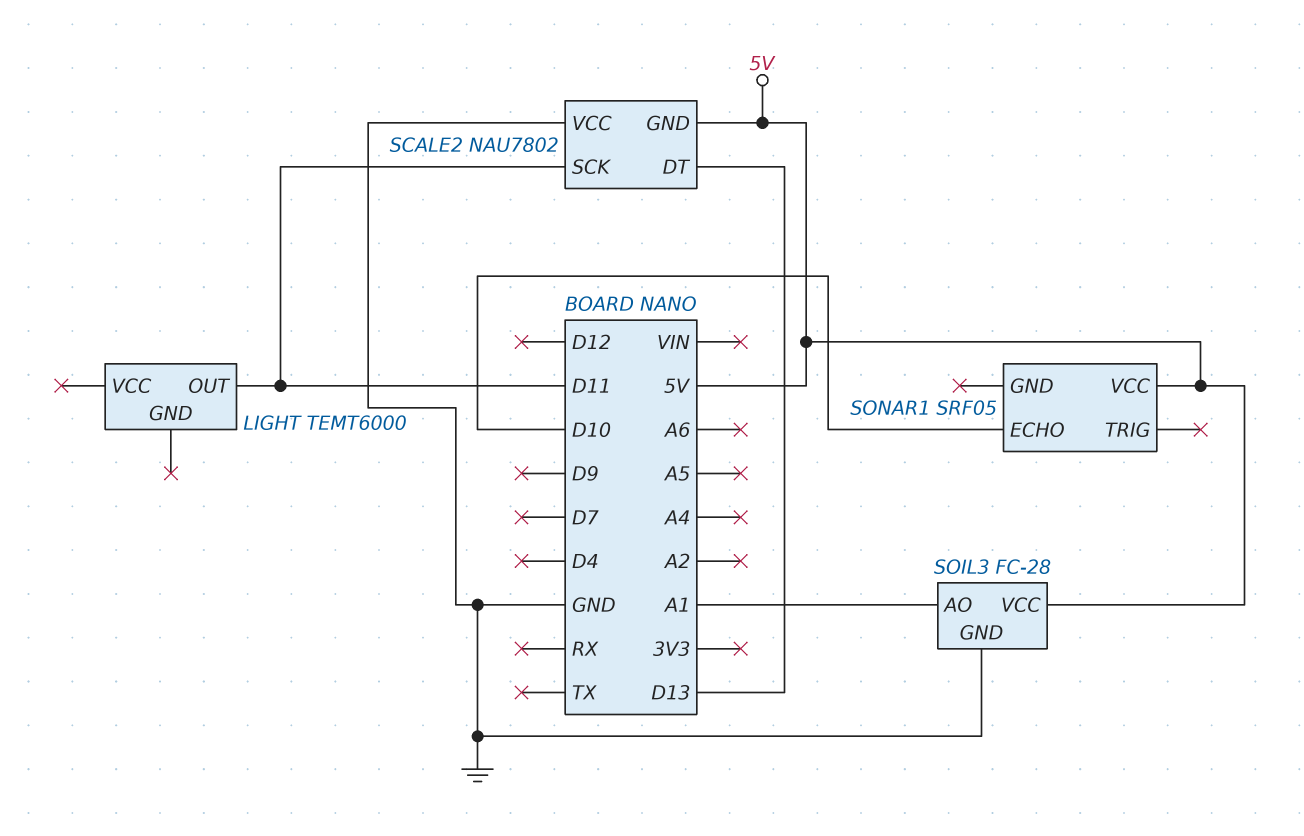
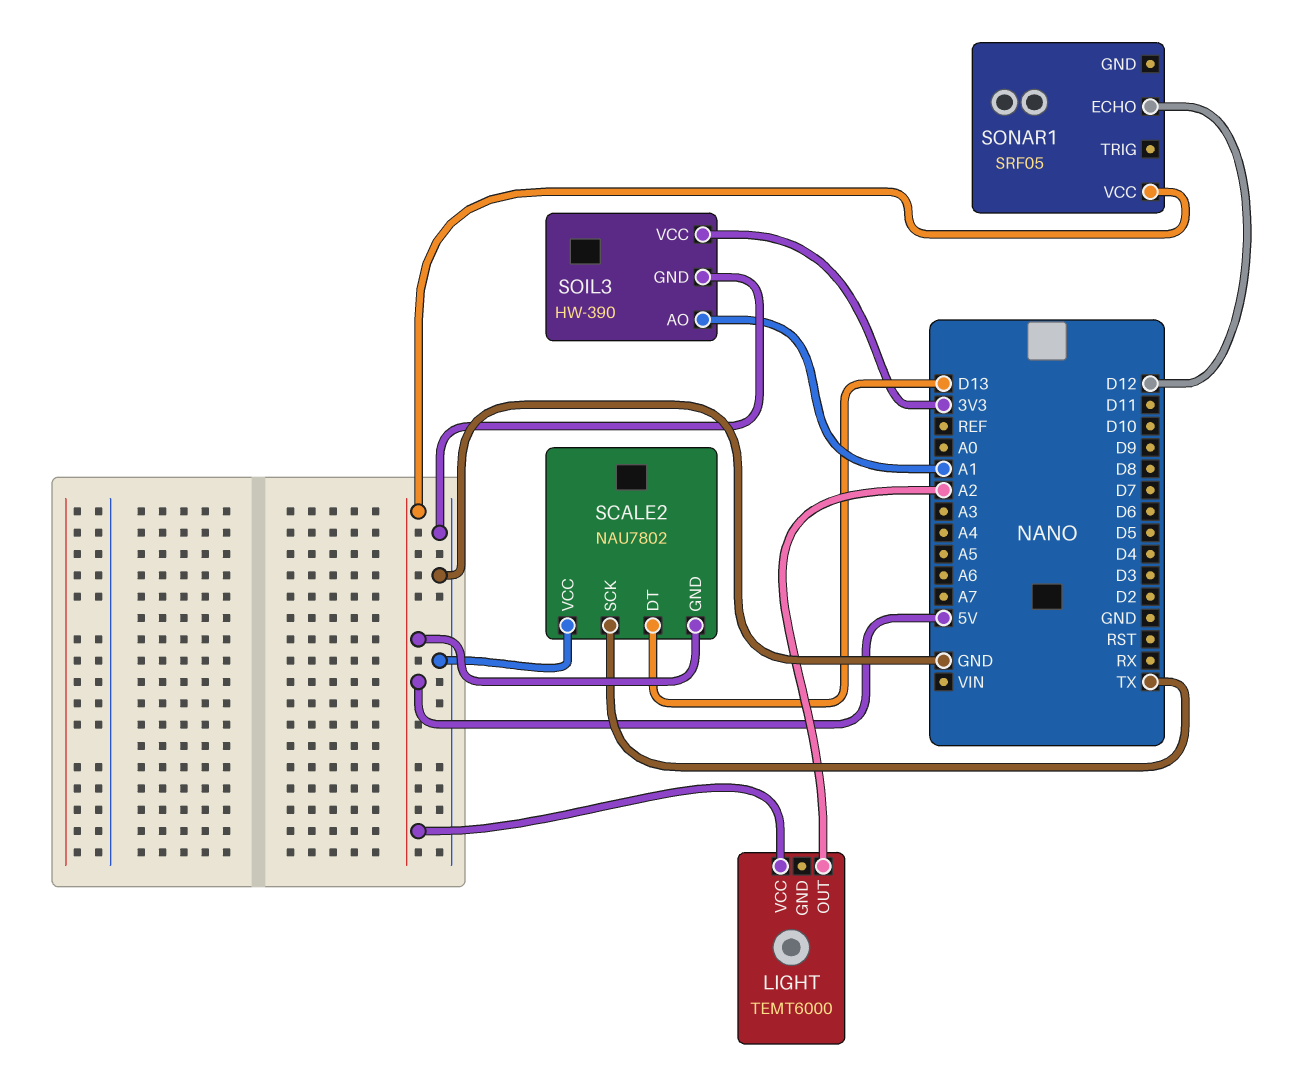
LIGHT pin OUT: D11 -> A2
LIGHT pin VCC: none -> 5V
SCALE2 pin SCK: D11 -> TX
SOIL3: FC-28 -> HW-390
SOIL3 pin VCC: 5V -> 3V3
SONAR1 pin ECHO: D10 -> D12

